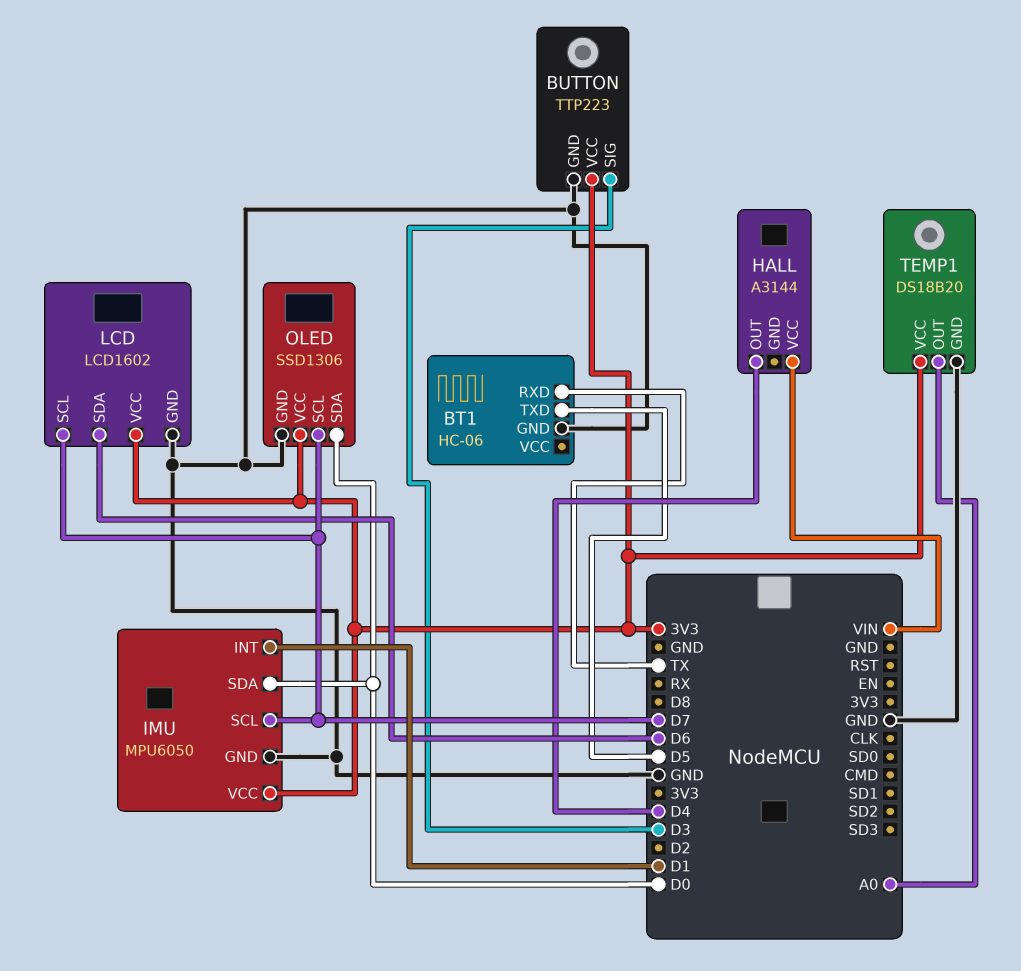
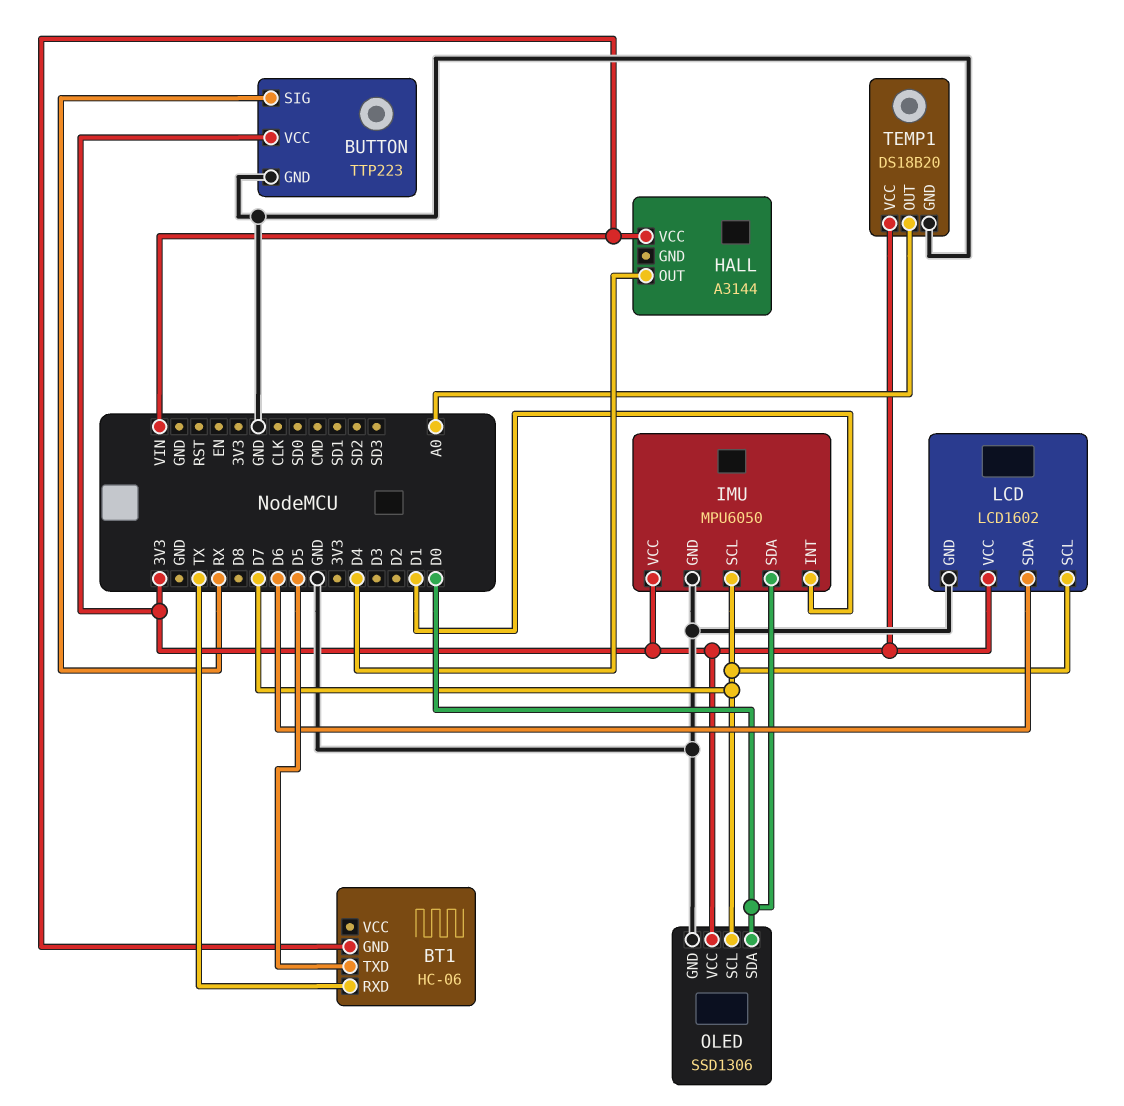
BT1 pin GND: GND -> VIN
BUTTON pin SIG: D3 -> RX

